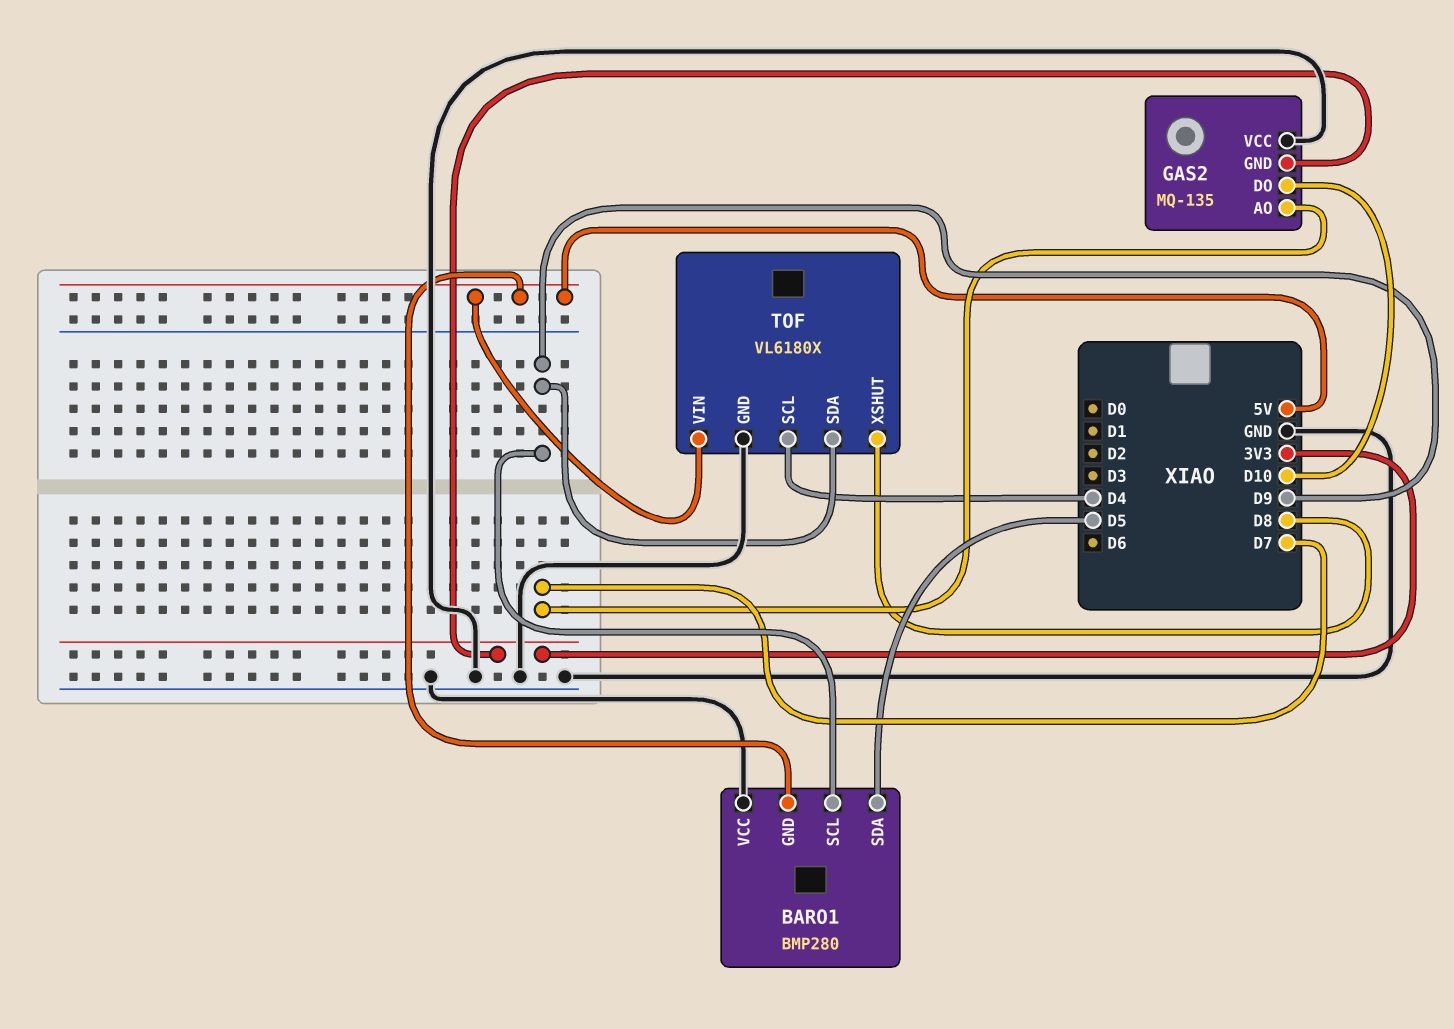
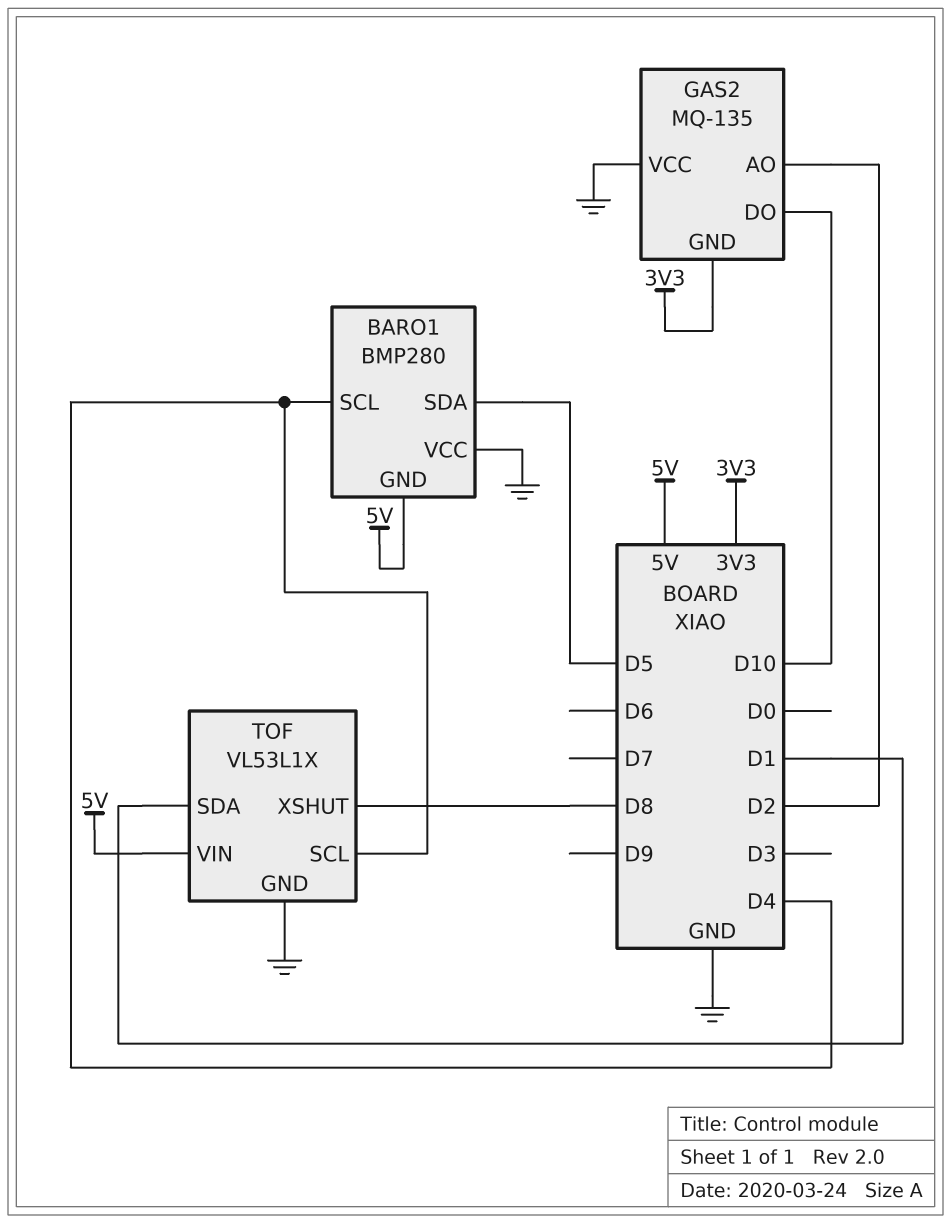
BARO1 pin SCL: D9 -> D4
GAS2 pin AO: D7 -> D2
TOF: VL6180X -> VL53L1X
TOF pin SDA: D9 -> D1

